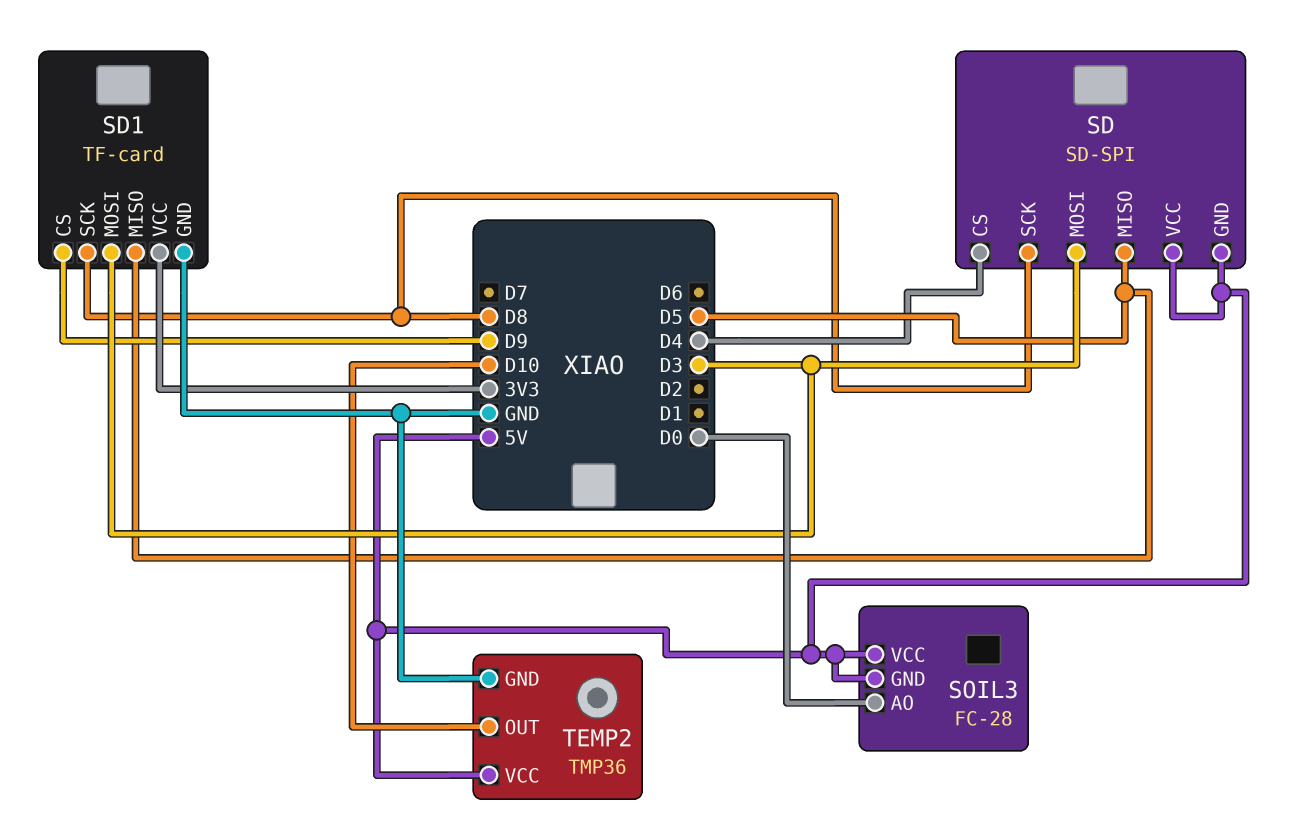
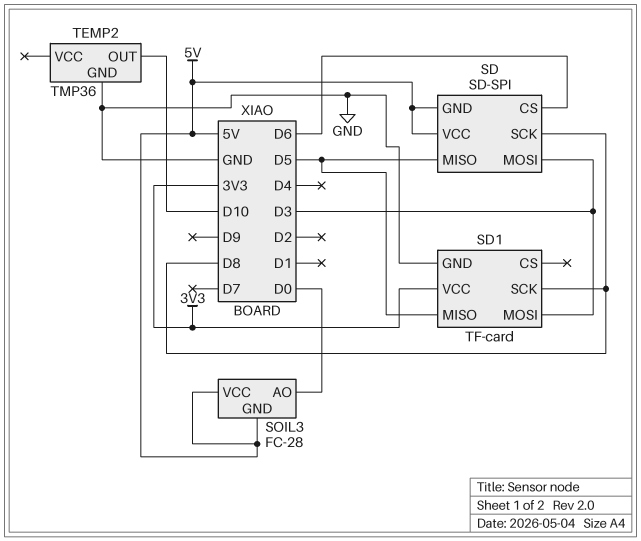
SD pin CS: D4 -> D6
SD1 pin CS: D9 -> none
TEMP2 pin VCC: 5V -> none

